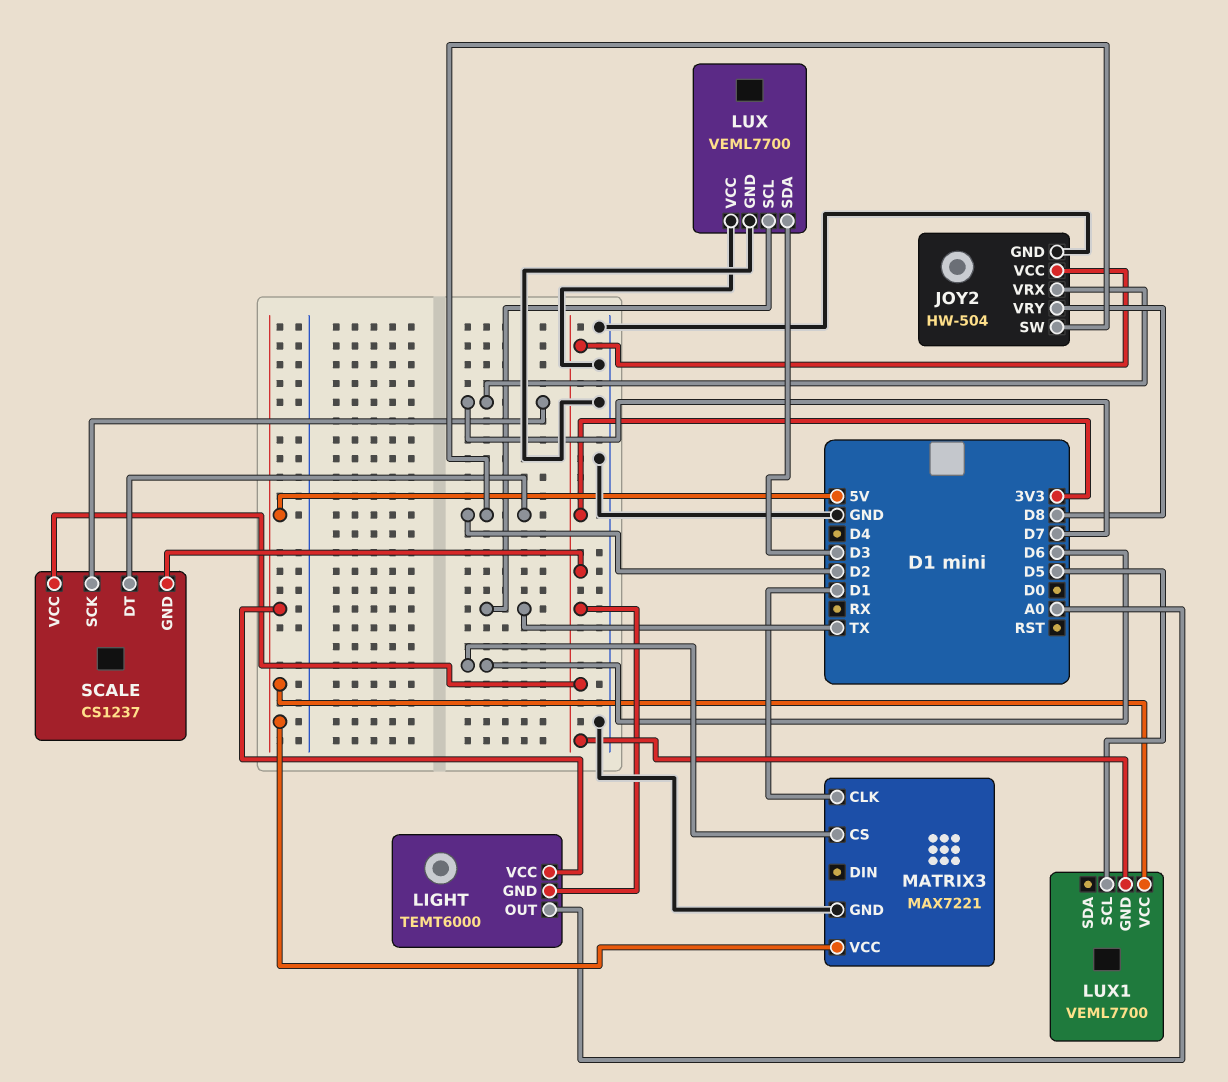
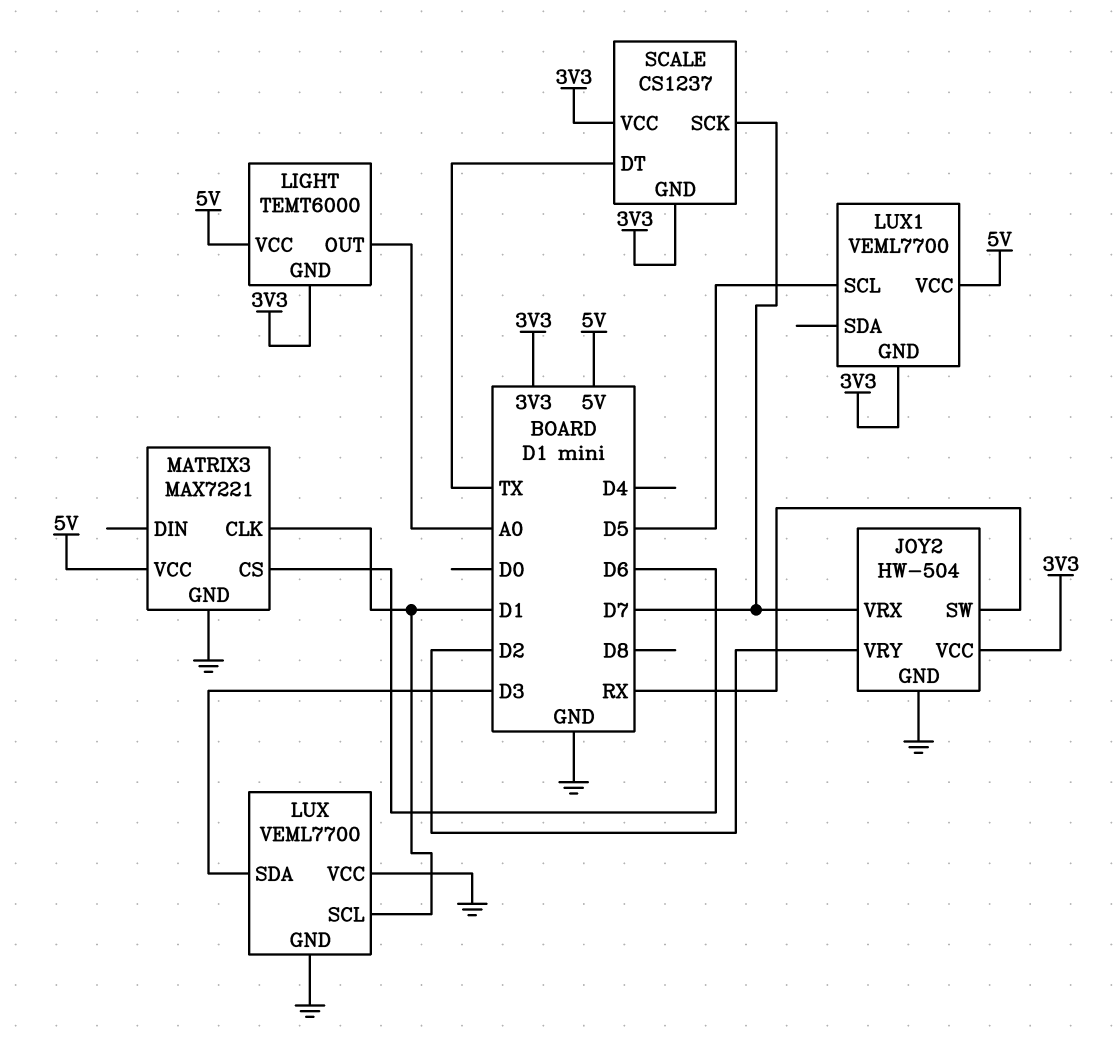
JOY2 pin SW: D2 -> RX
JOY2 pin VRY: D8 -> D2
LUX pin SCL: TX -> D1
SCALE pin DT: D2 -> TX

